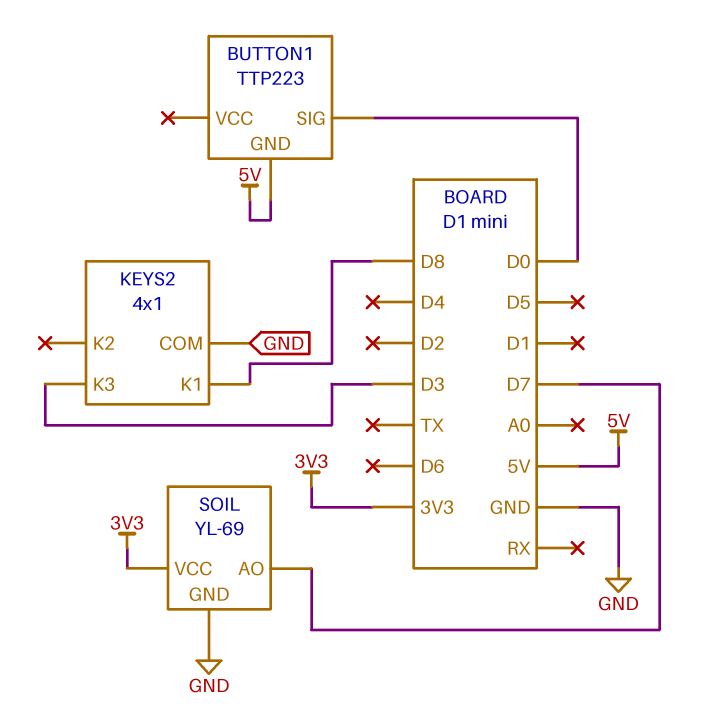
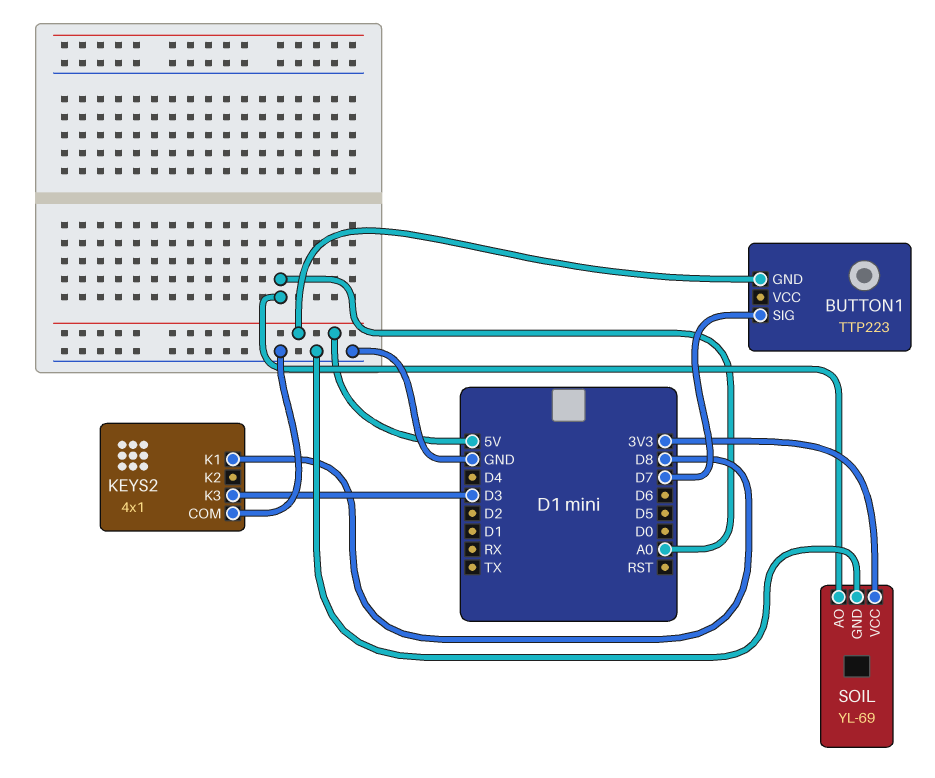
BUTTON1 pin SIG: D0 -> D7
SOIL pin AO: D7 -> A0

